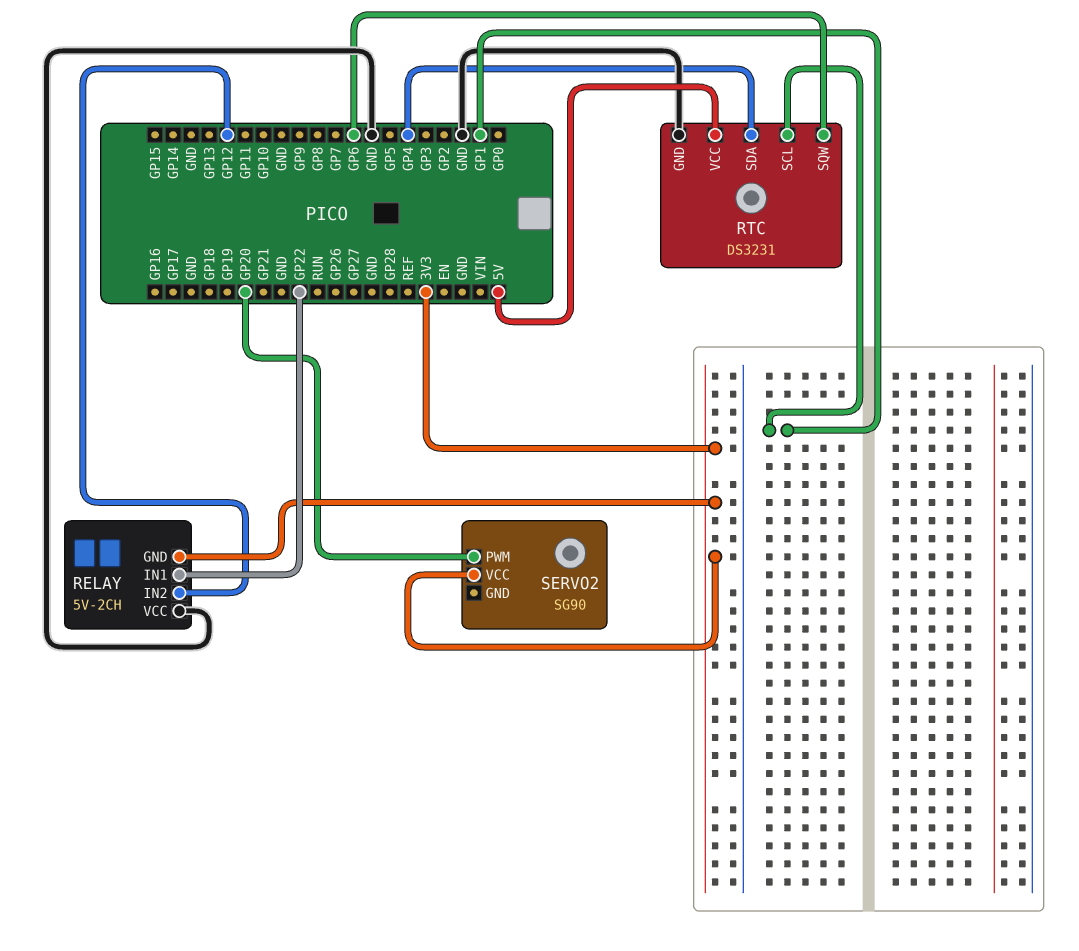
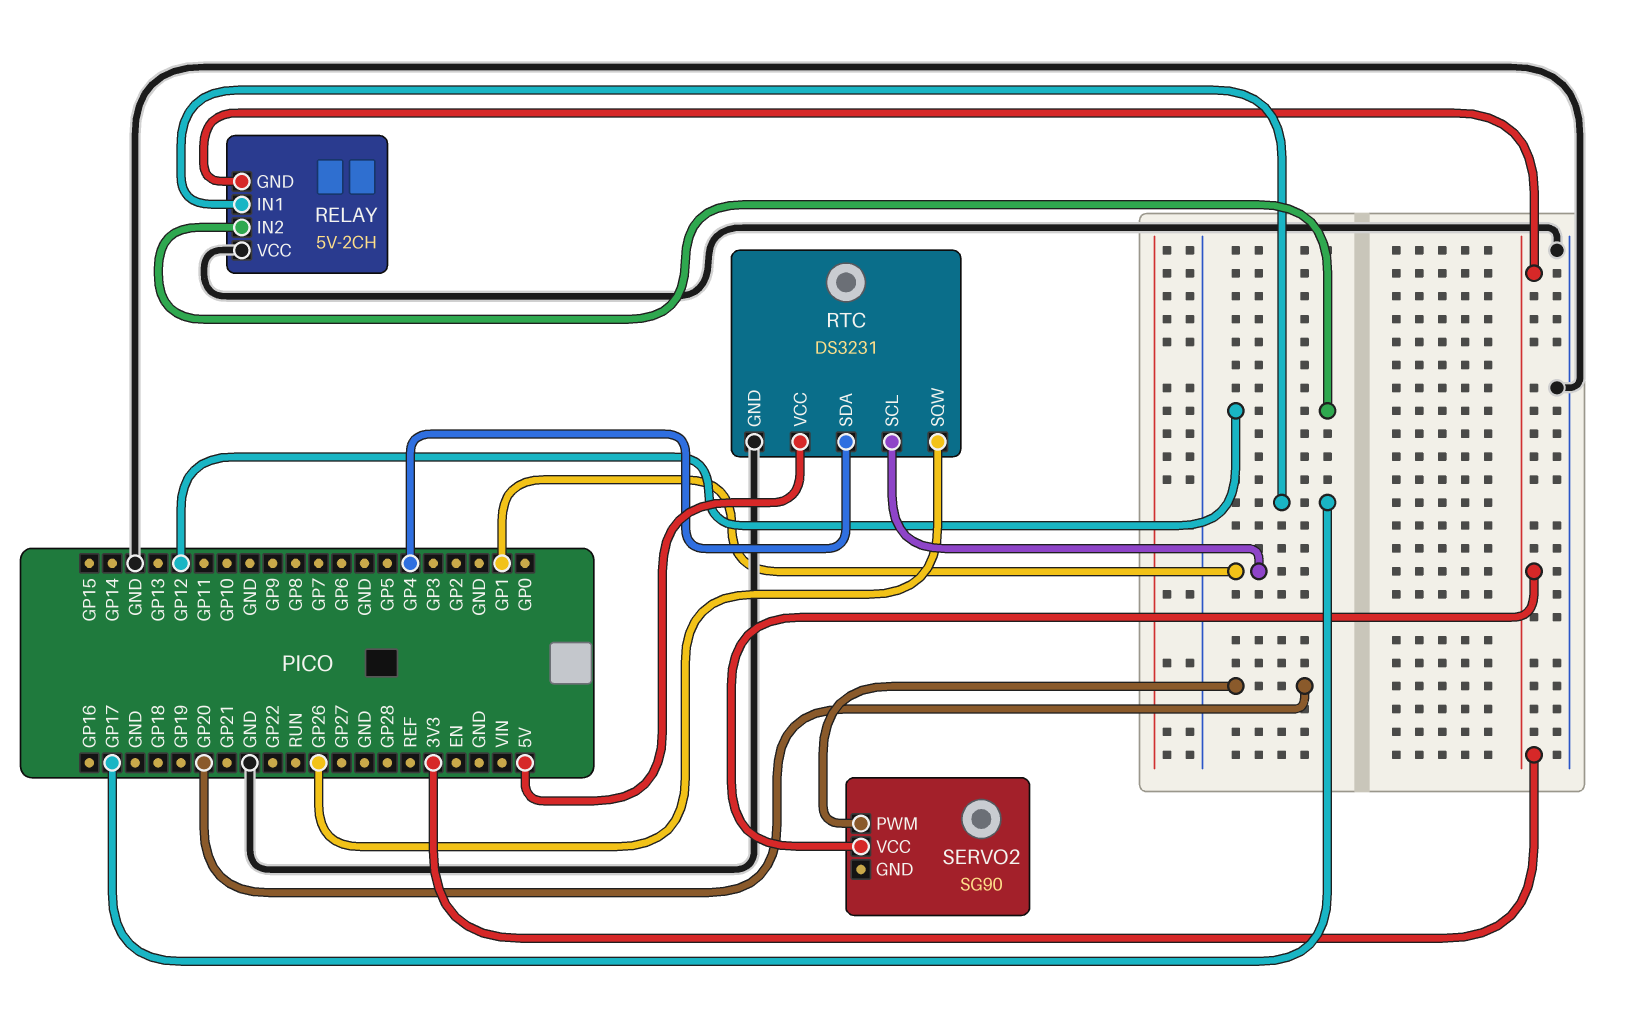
RELAY pin IN1: GP22 -> GP17
RTC pin SQW: GP6 -> GP26

